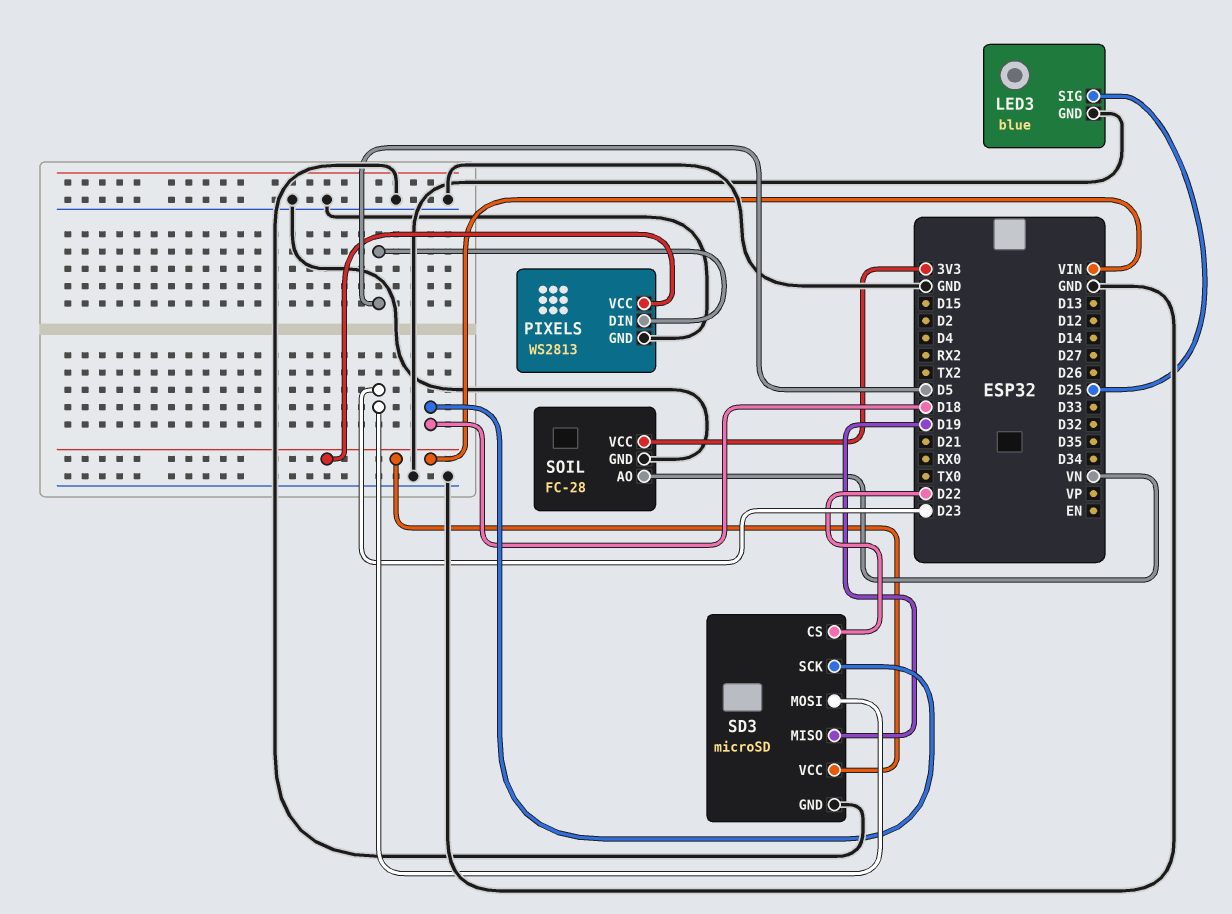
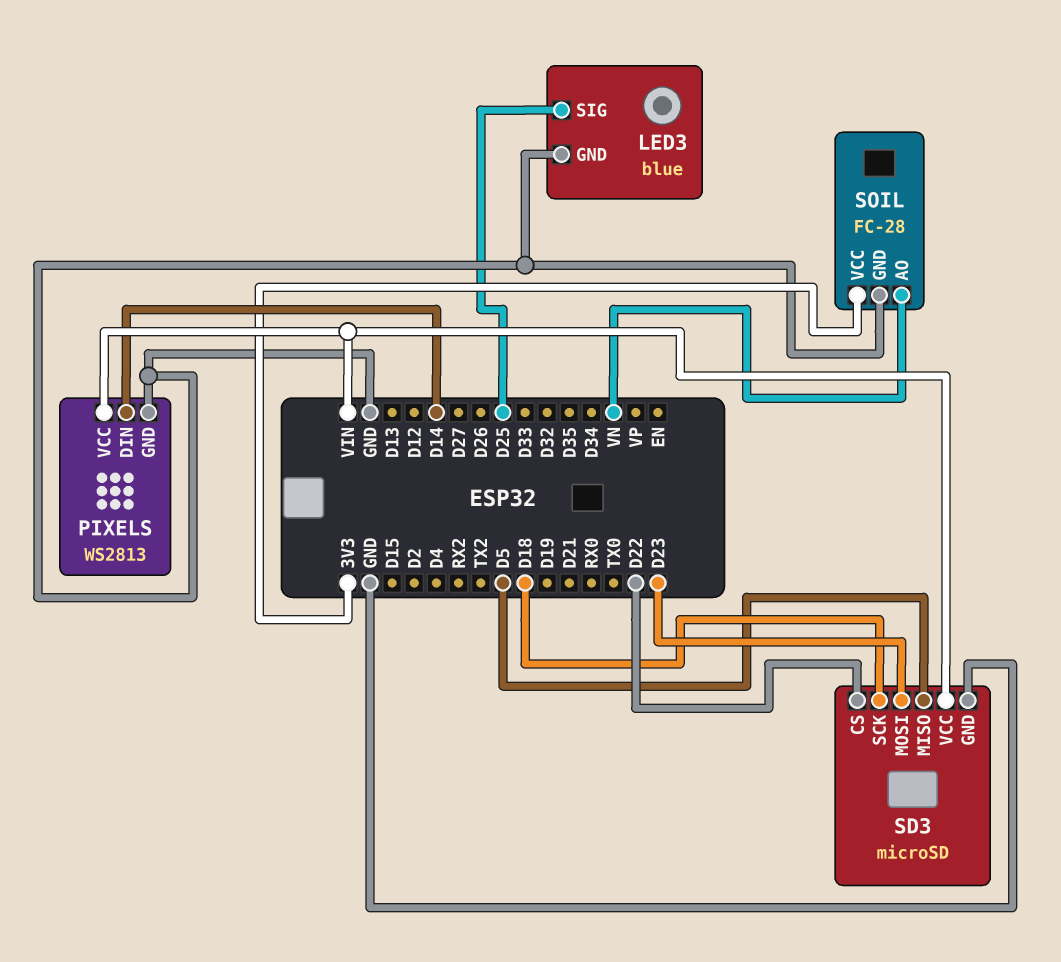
PIXELS pin DIN: D5 -> D14
SD3 pin MISO: D19 -> D5

